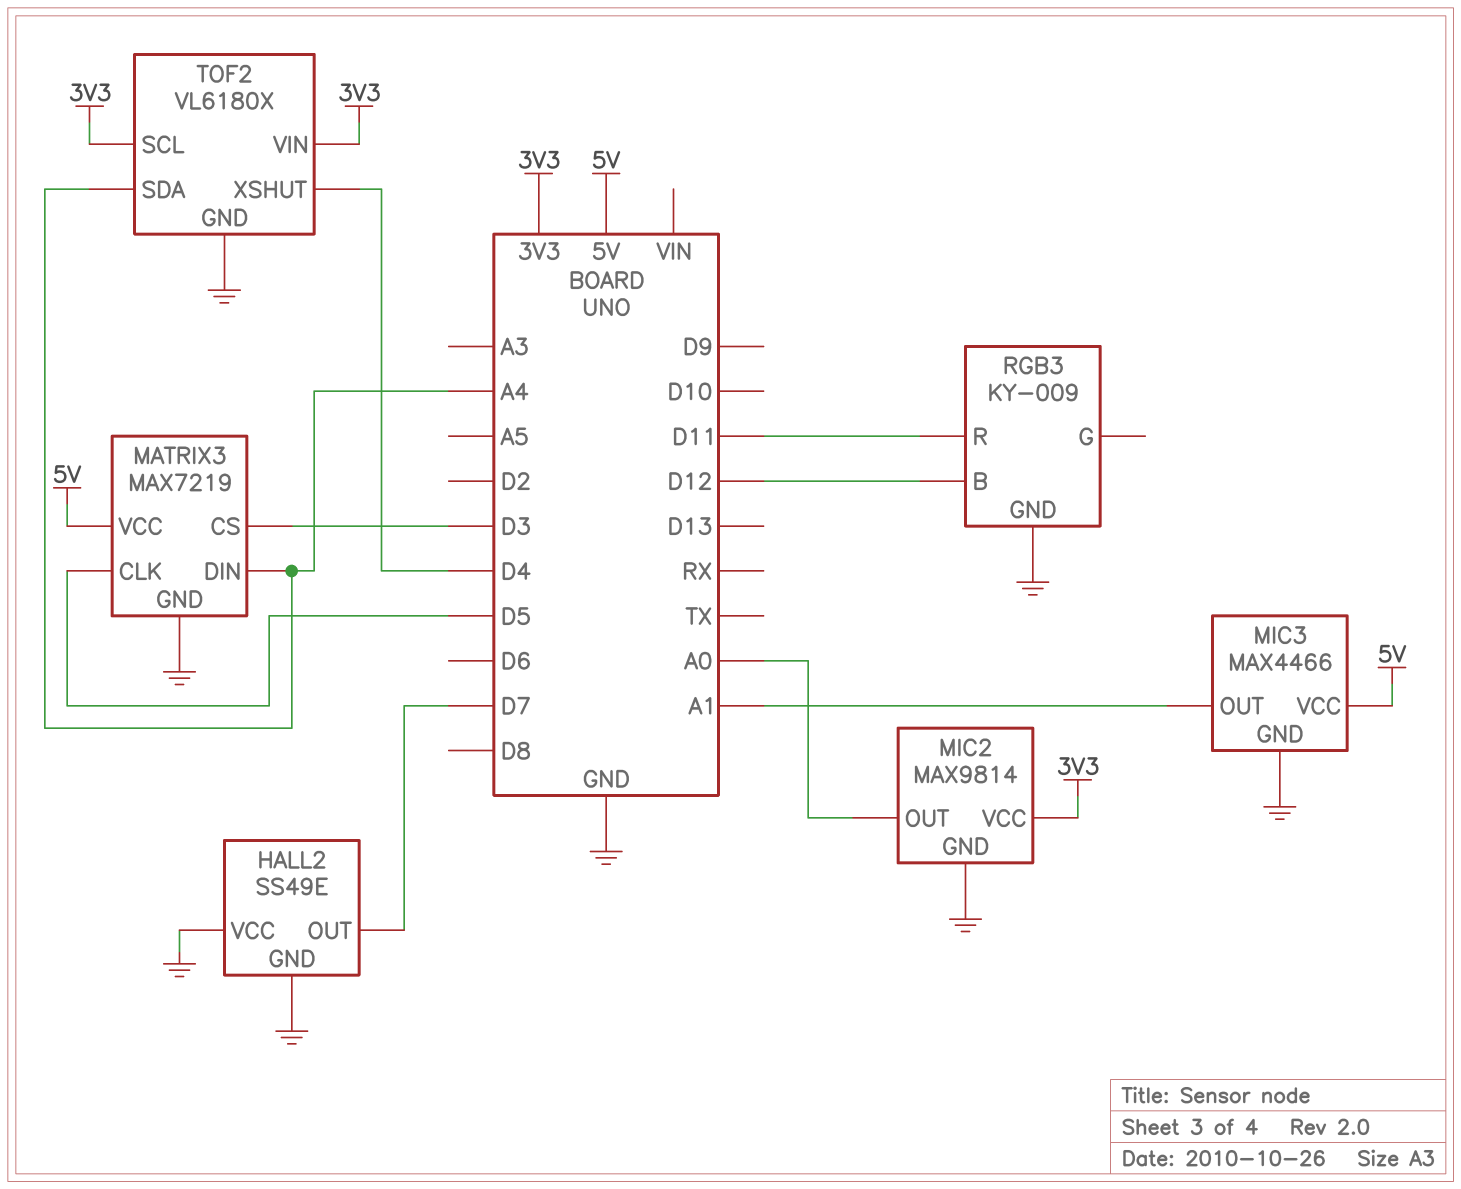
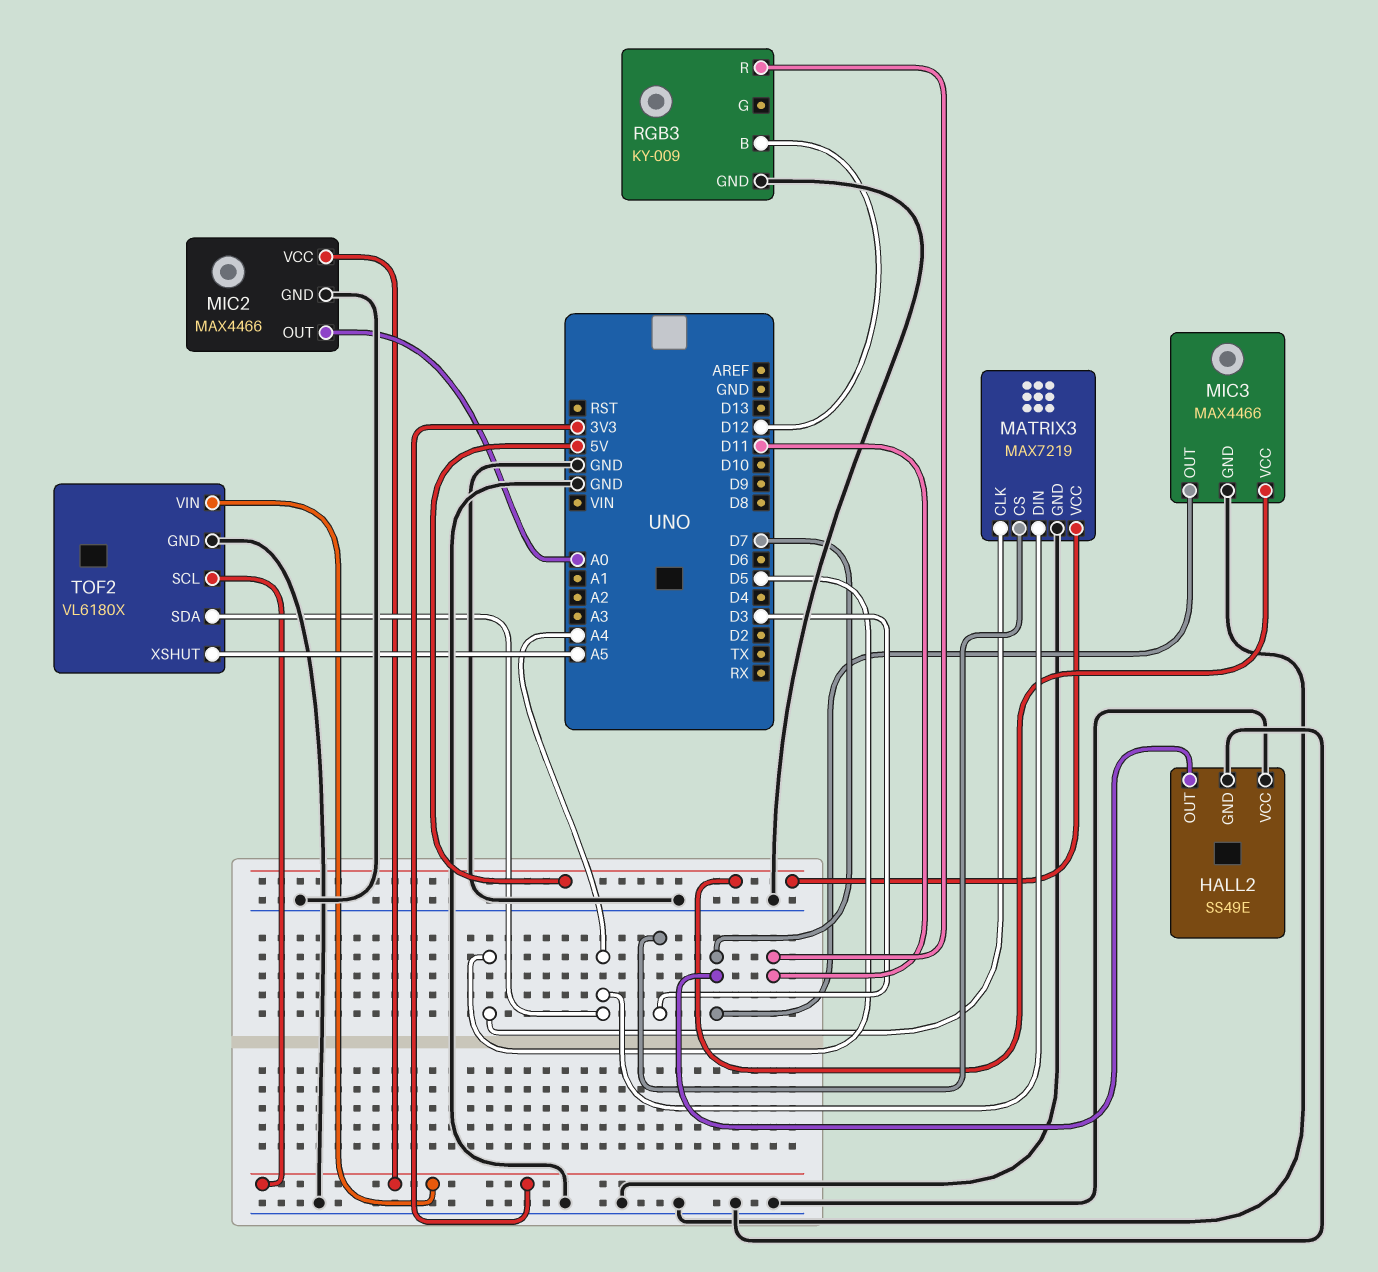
MIC2: MAX9814 -> MAX4466
MIC3 pin OUT: A1 -> D7
TOF2 pin XSHUT: D4 -> A5

